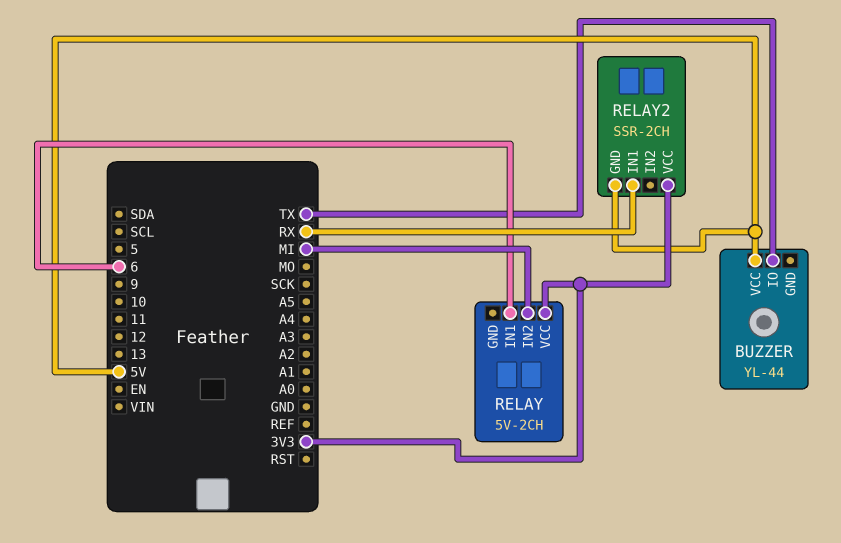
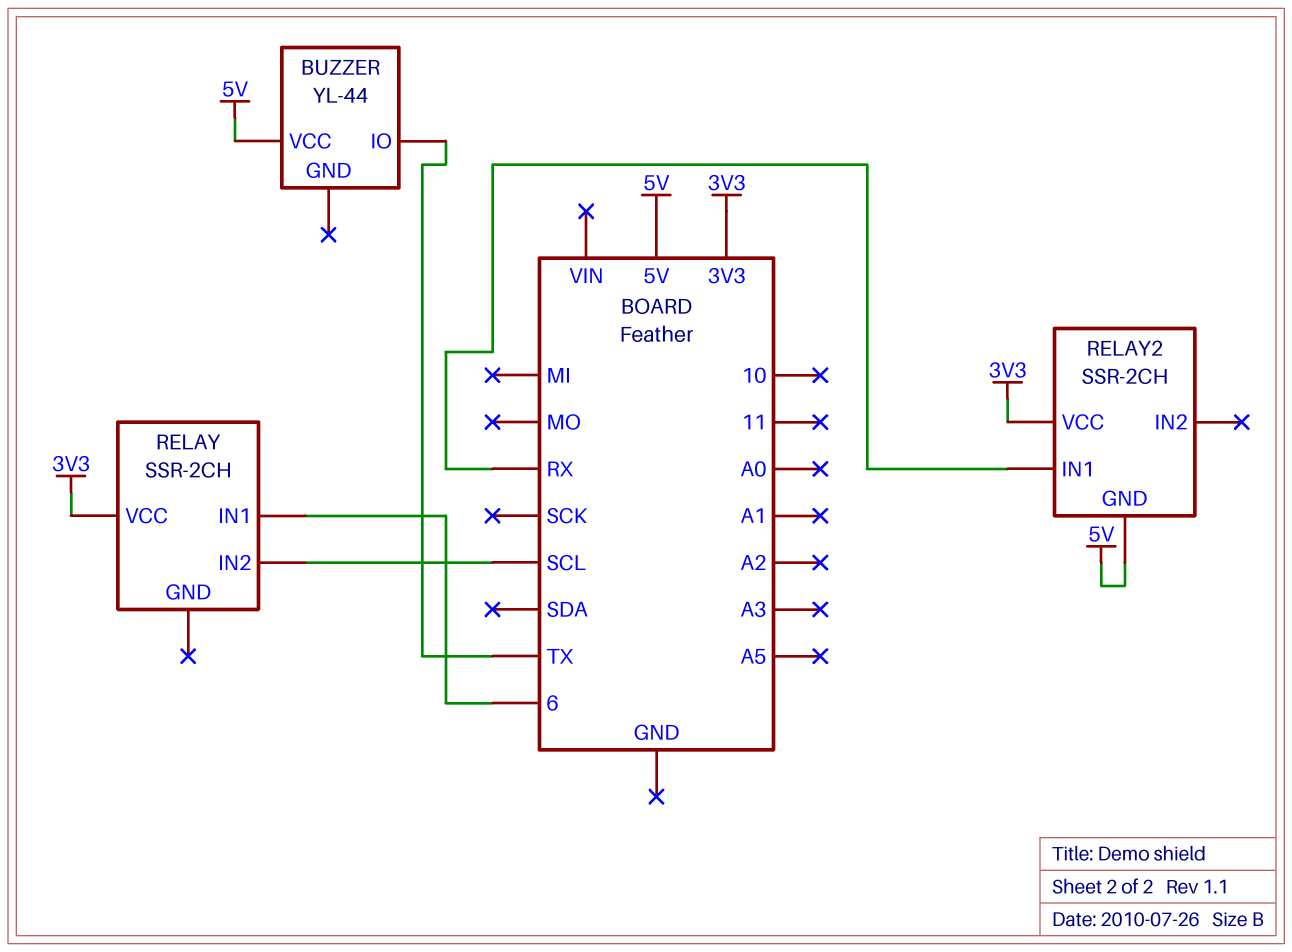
RELAY: 5V-2CH -> SSR-2CH
RELAY pin IN2: MI -> SCL

